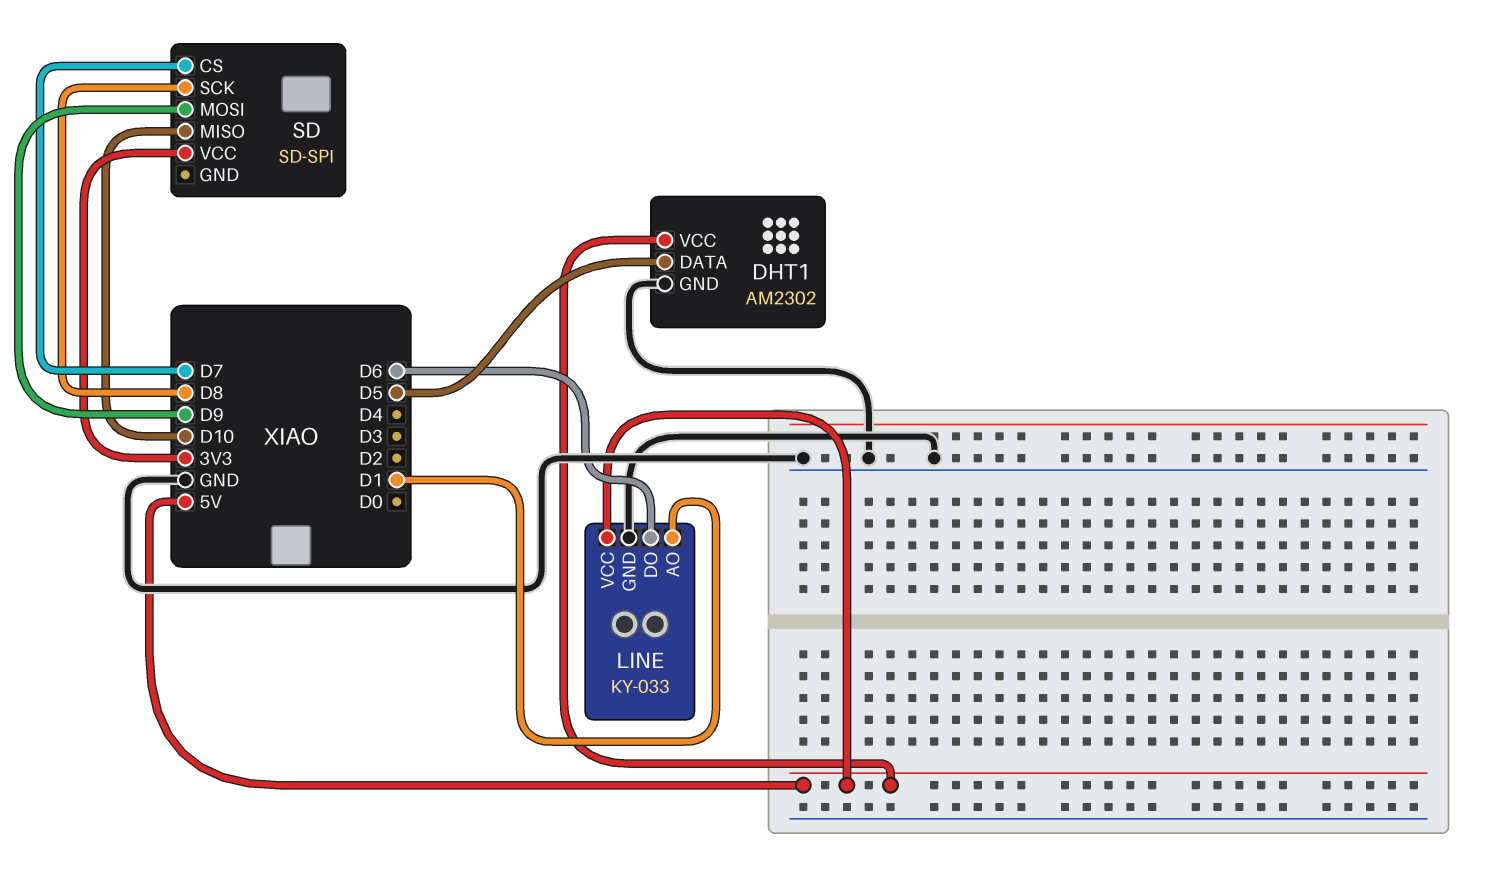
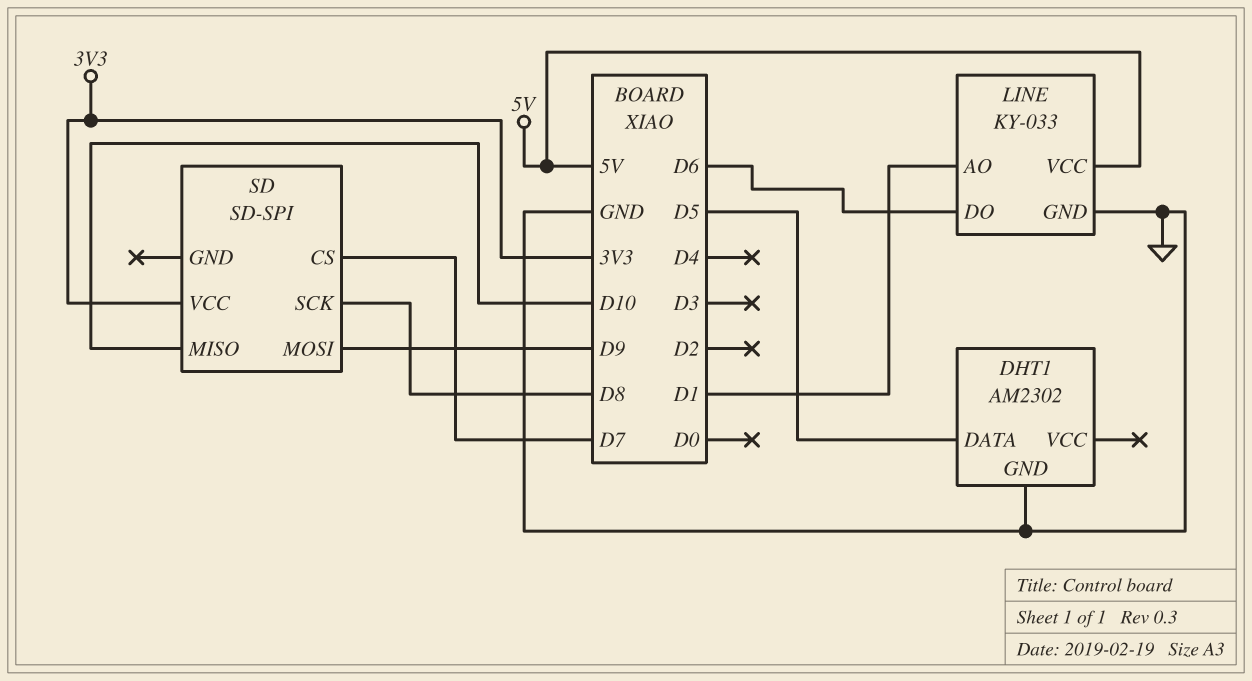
DHT1 pin VCC: 5V -> none

